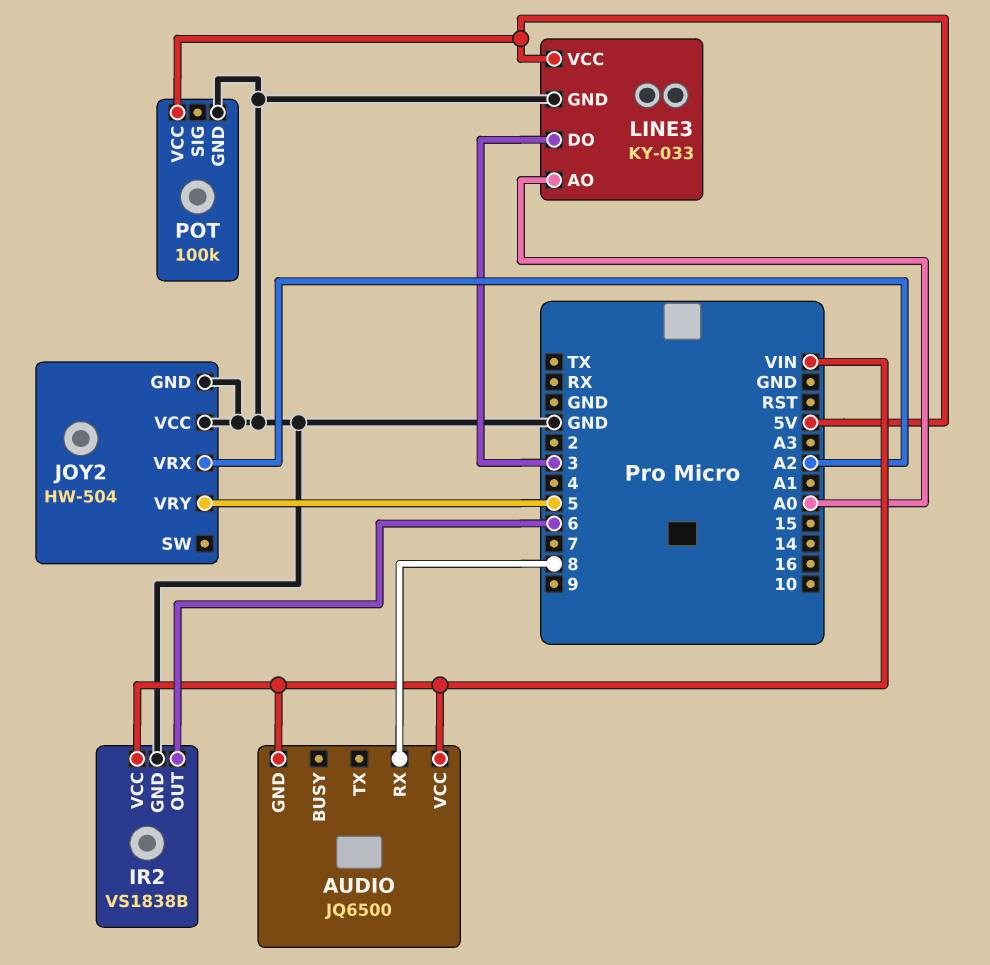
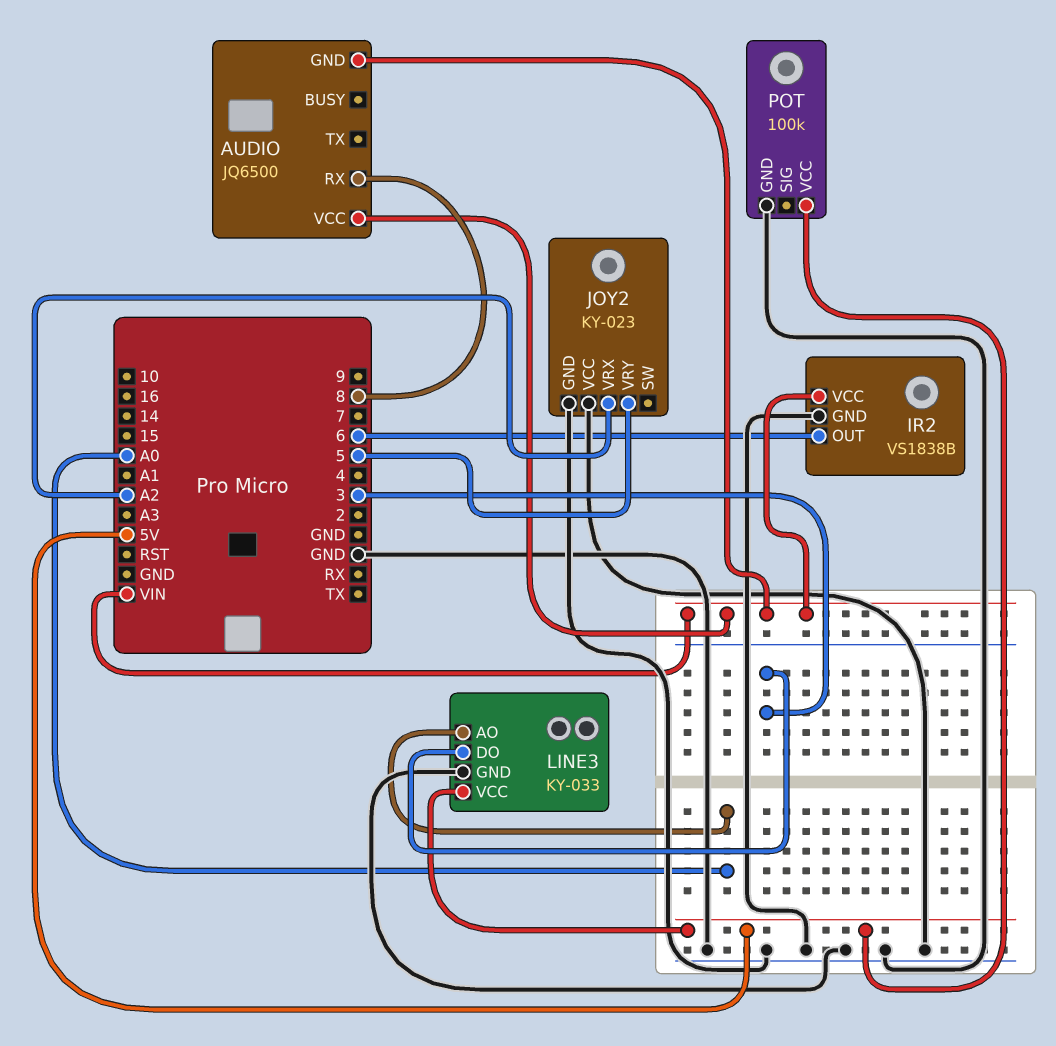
JOY2: HW-504 -> KY-023

